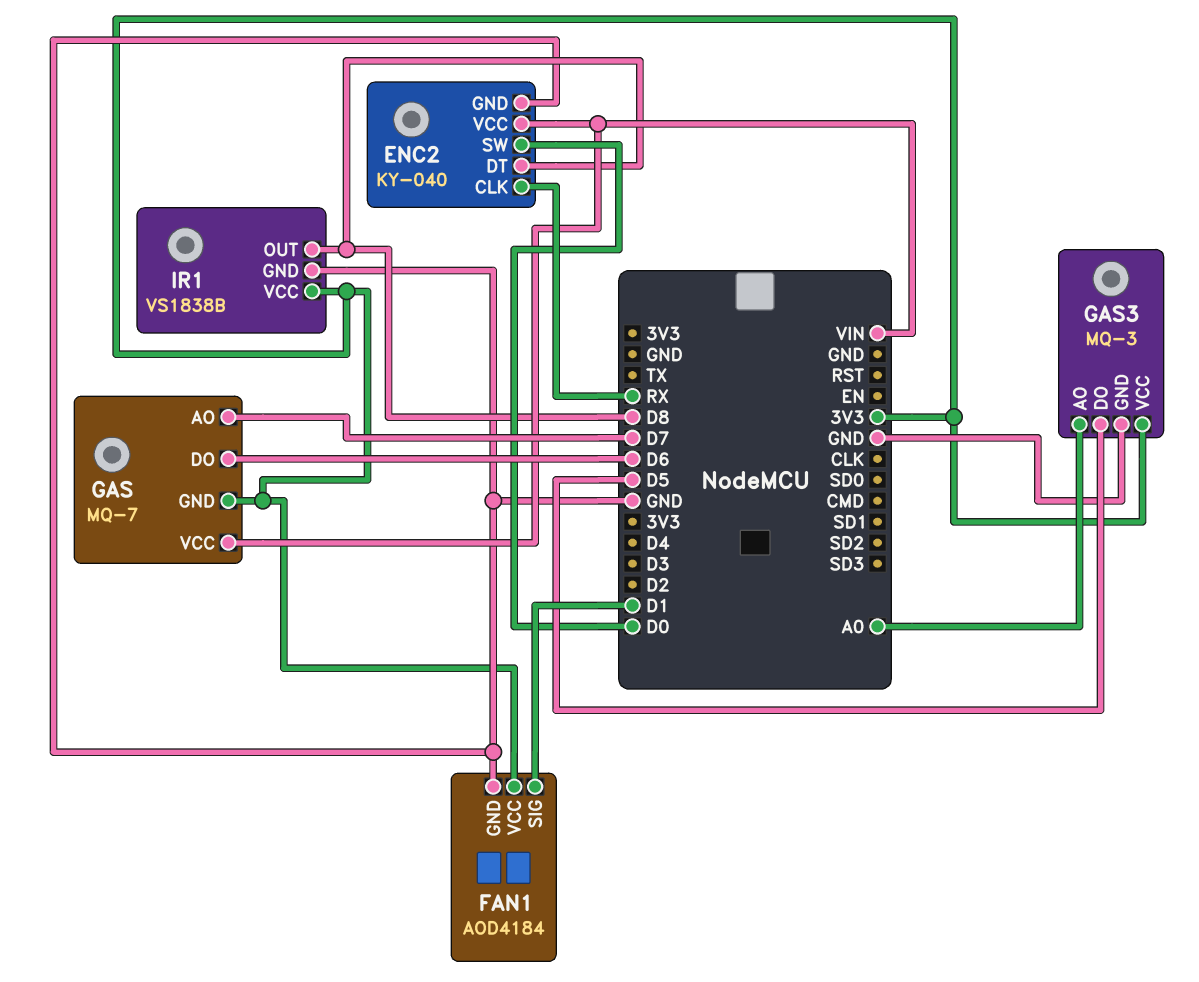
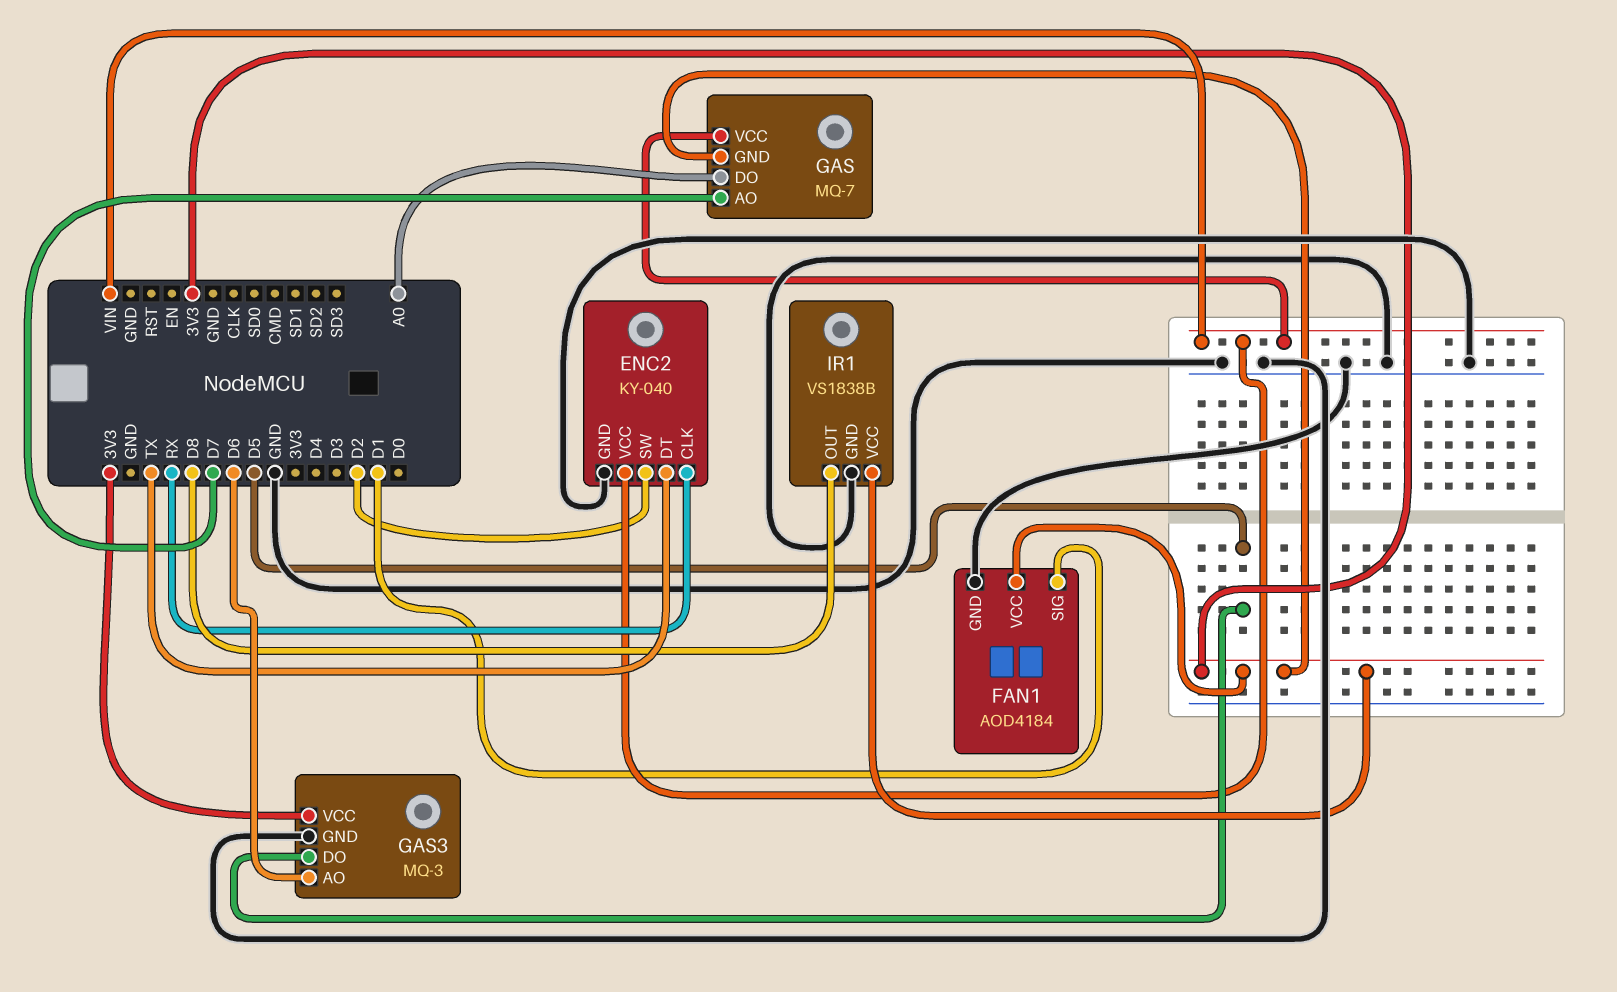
ENC2 pin DT: D8 -> TX
ENC2 pin SW: D0 -> D2
GAS pin DO: D6 -> A0
GAS3 pin AO: A0 -> D6

